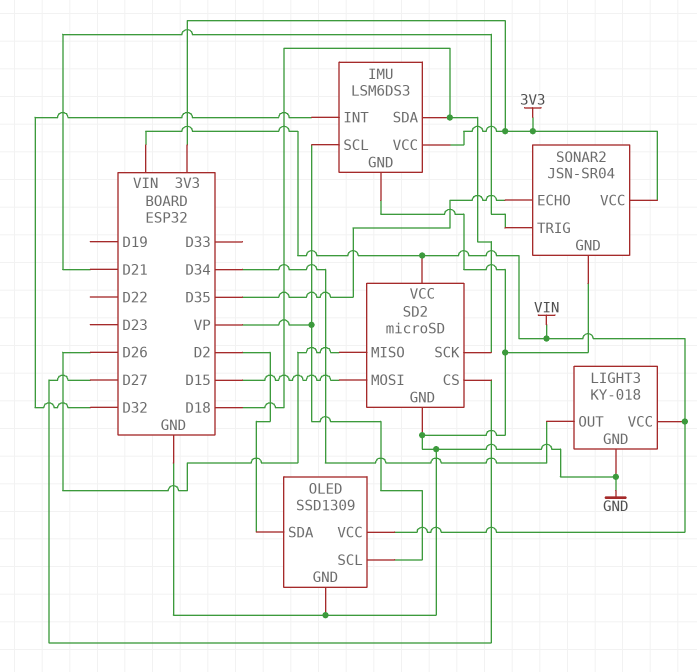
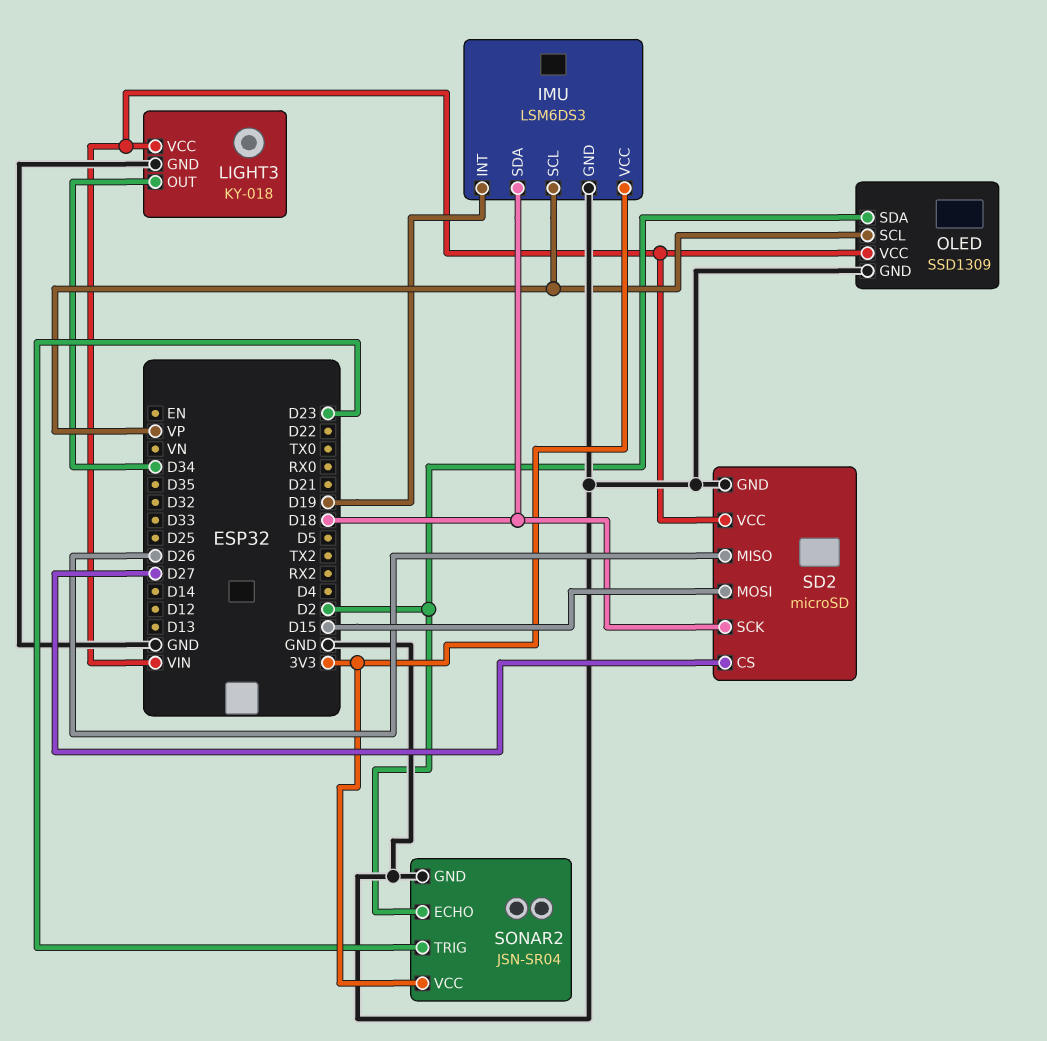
IMU pin INT: D32 -> D19
SONAR2 pin ECHO: D35 -> D2
SONAR2 pin TRIG: D21 -> D23

